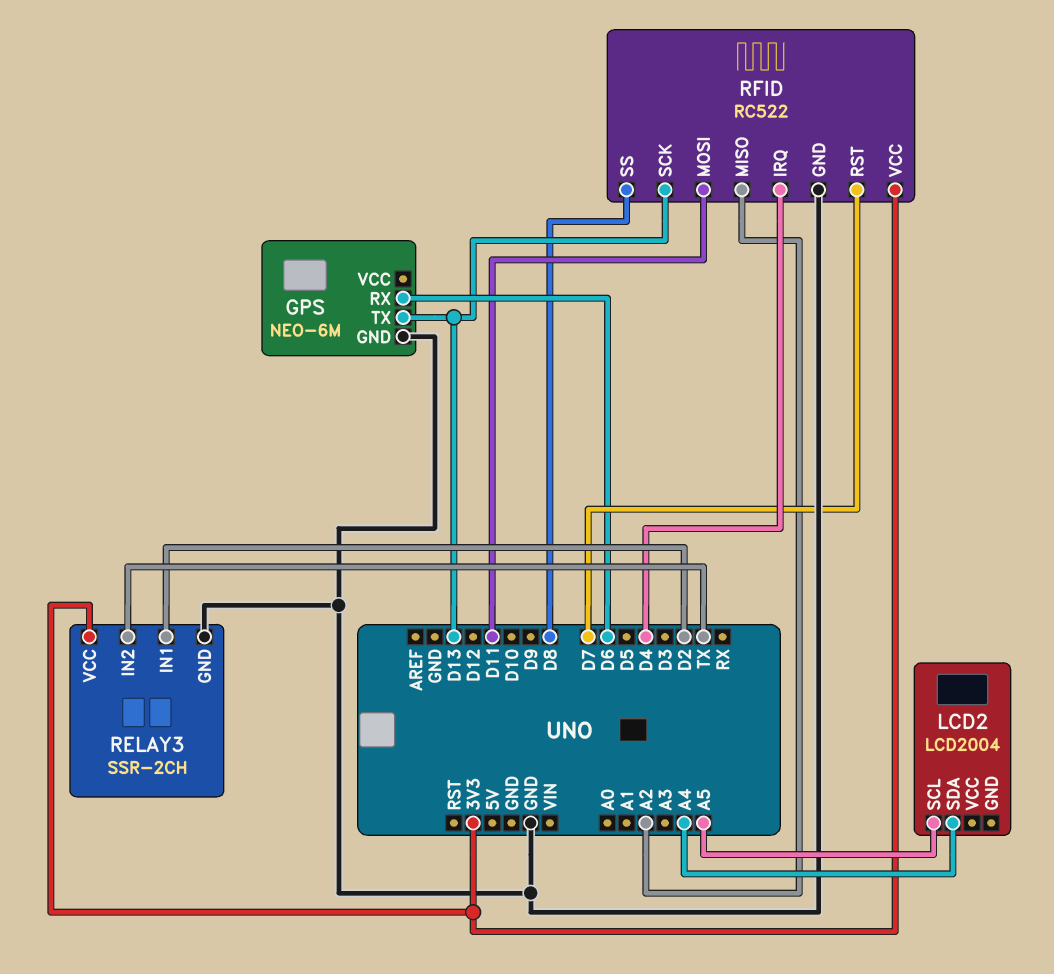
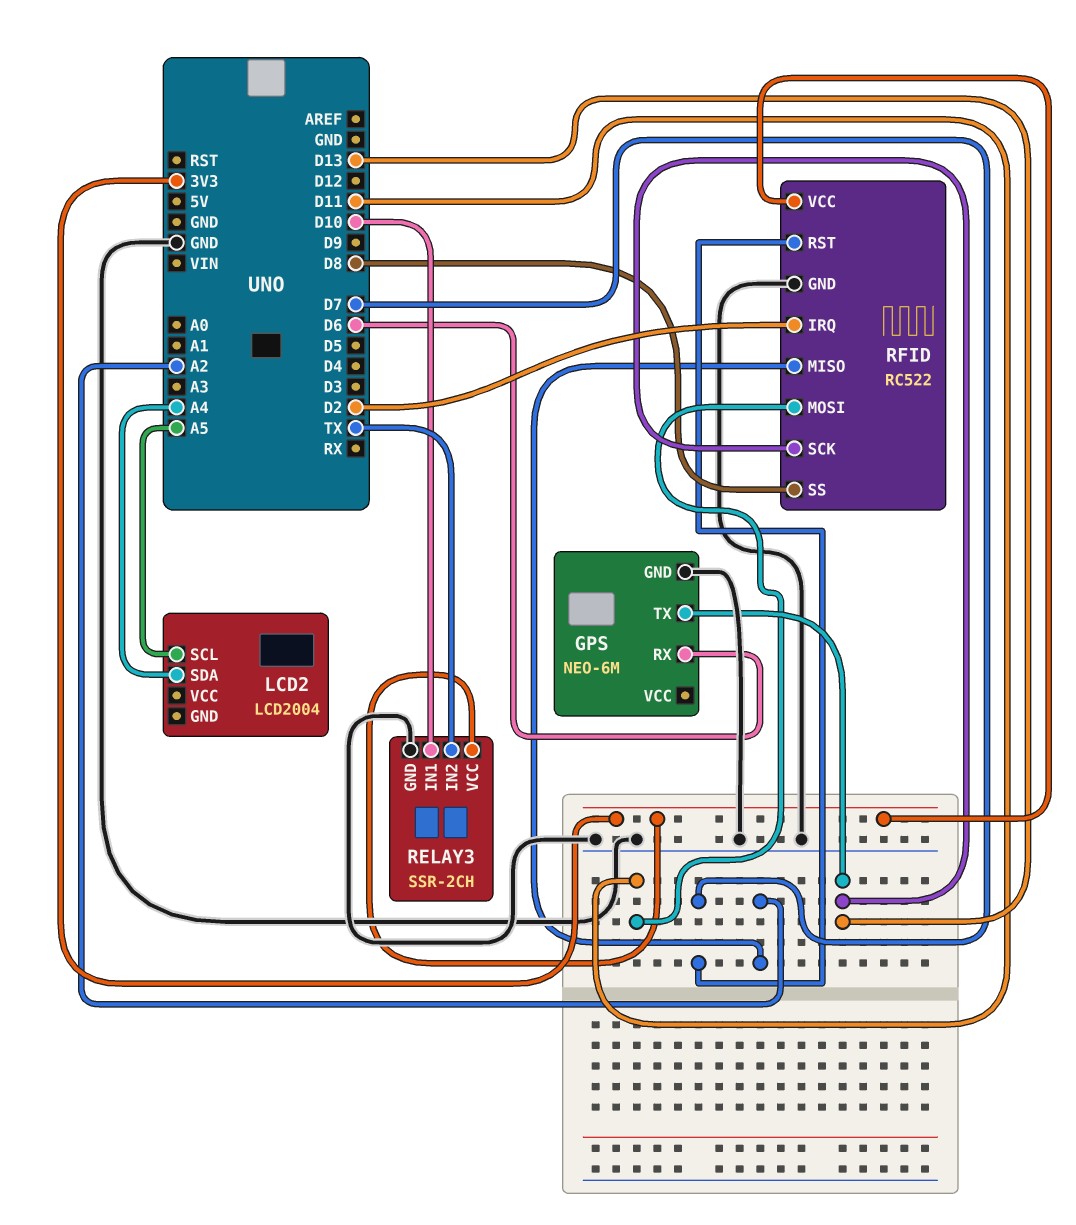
RELAY3 pin IN1: D2 -> D10
RFID pin IRQ: D4 -> D2

